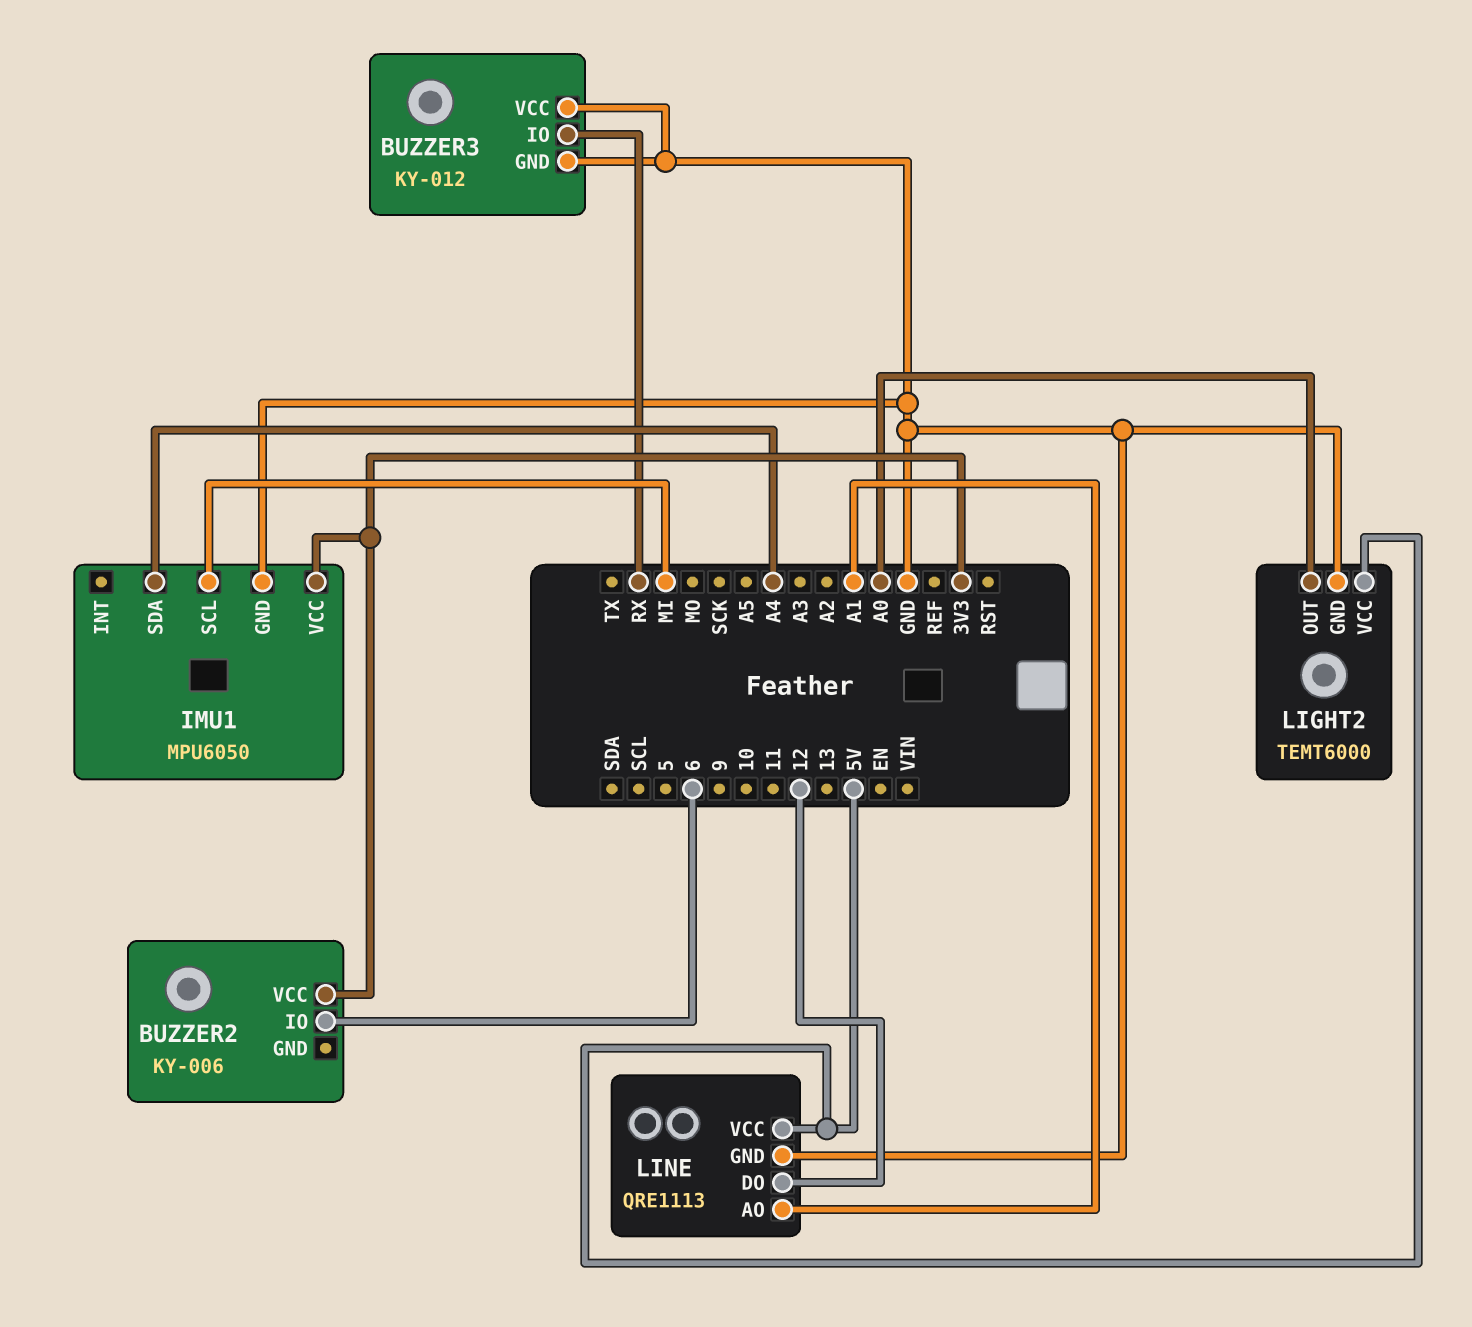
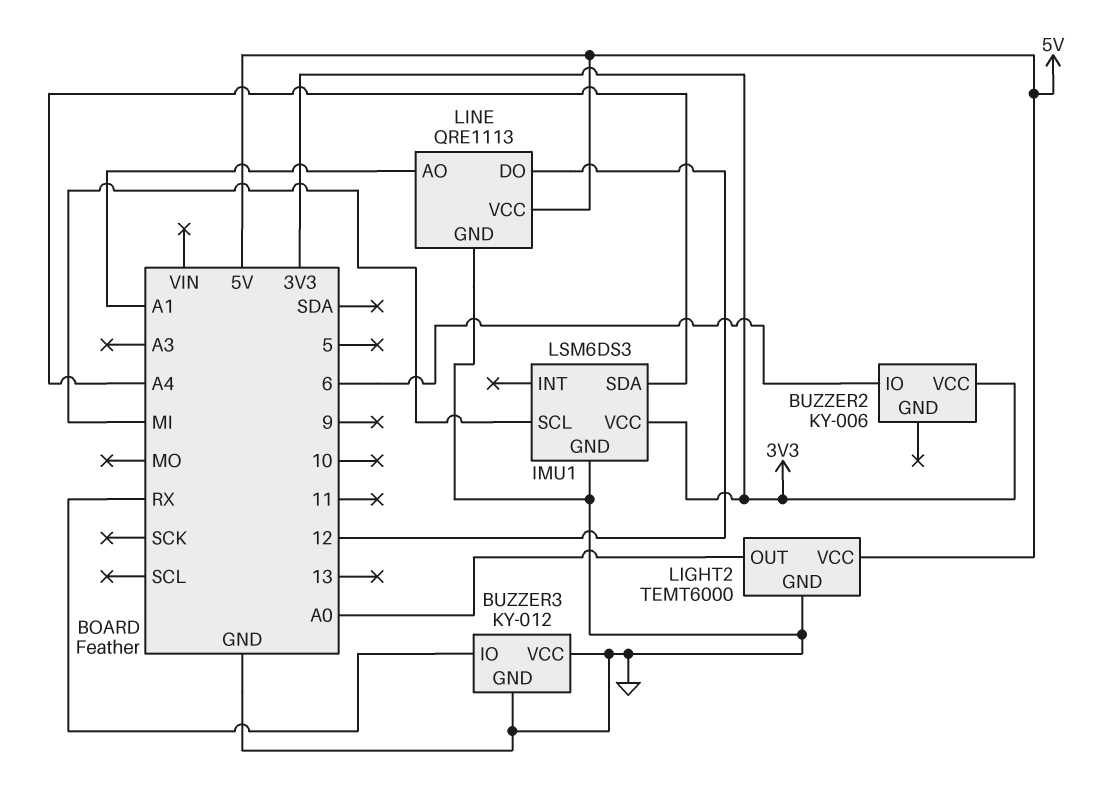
IMU1: MPU6050 -> LSM6DS3

